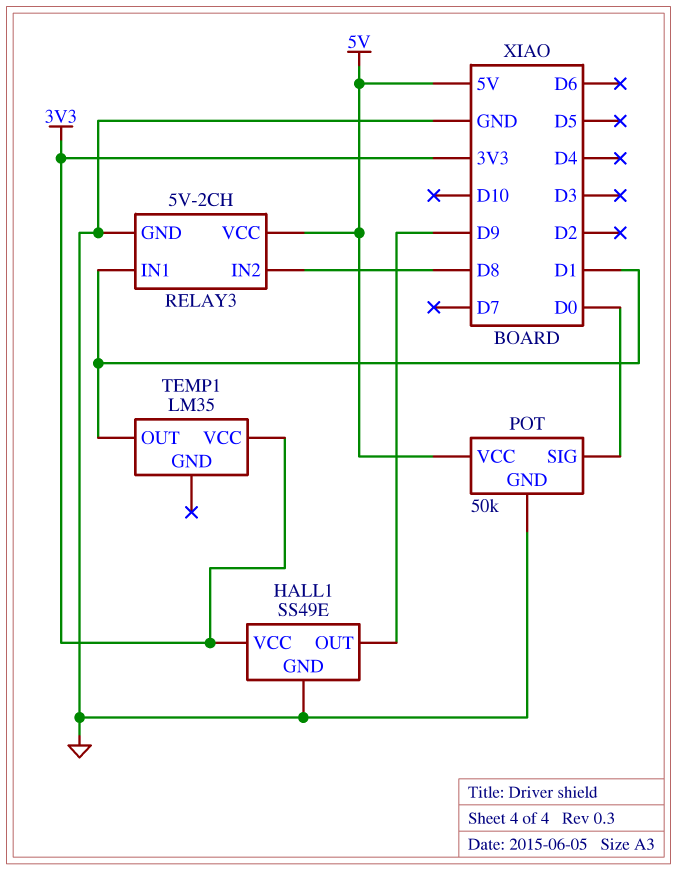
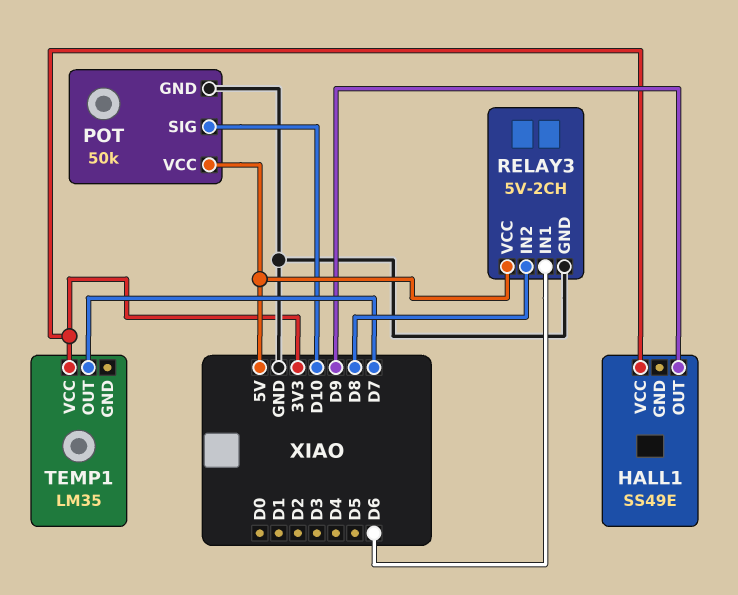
HALL1 pin GND: GND -> none
POT pin SIG: D0 -> D10
RELAY3 pin IN1: D1 -> D6
TEMP1 pin OUT: D1 -> D7

